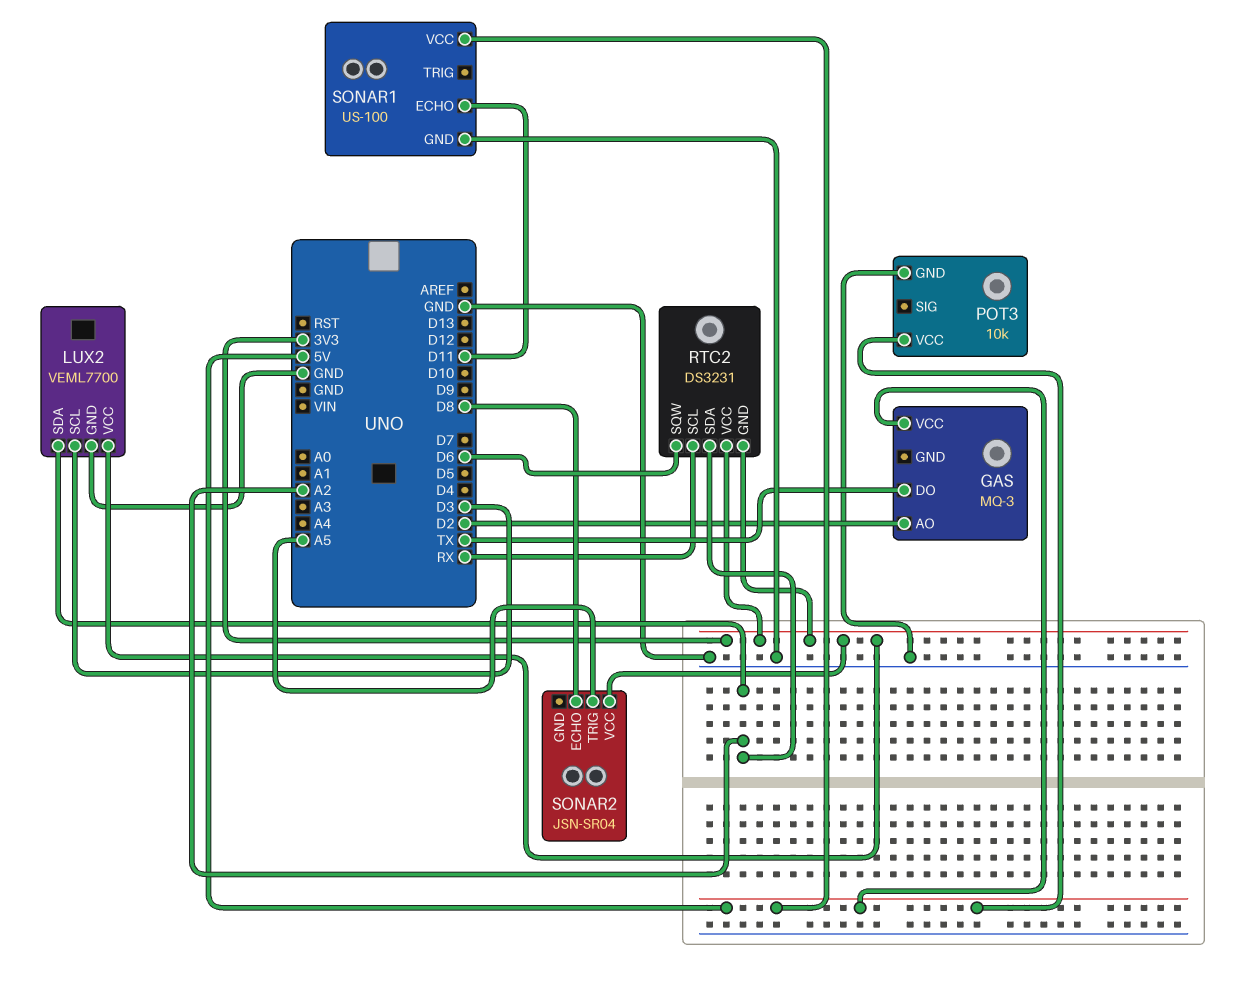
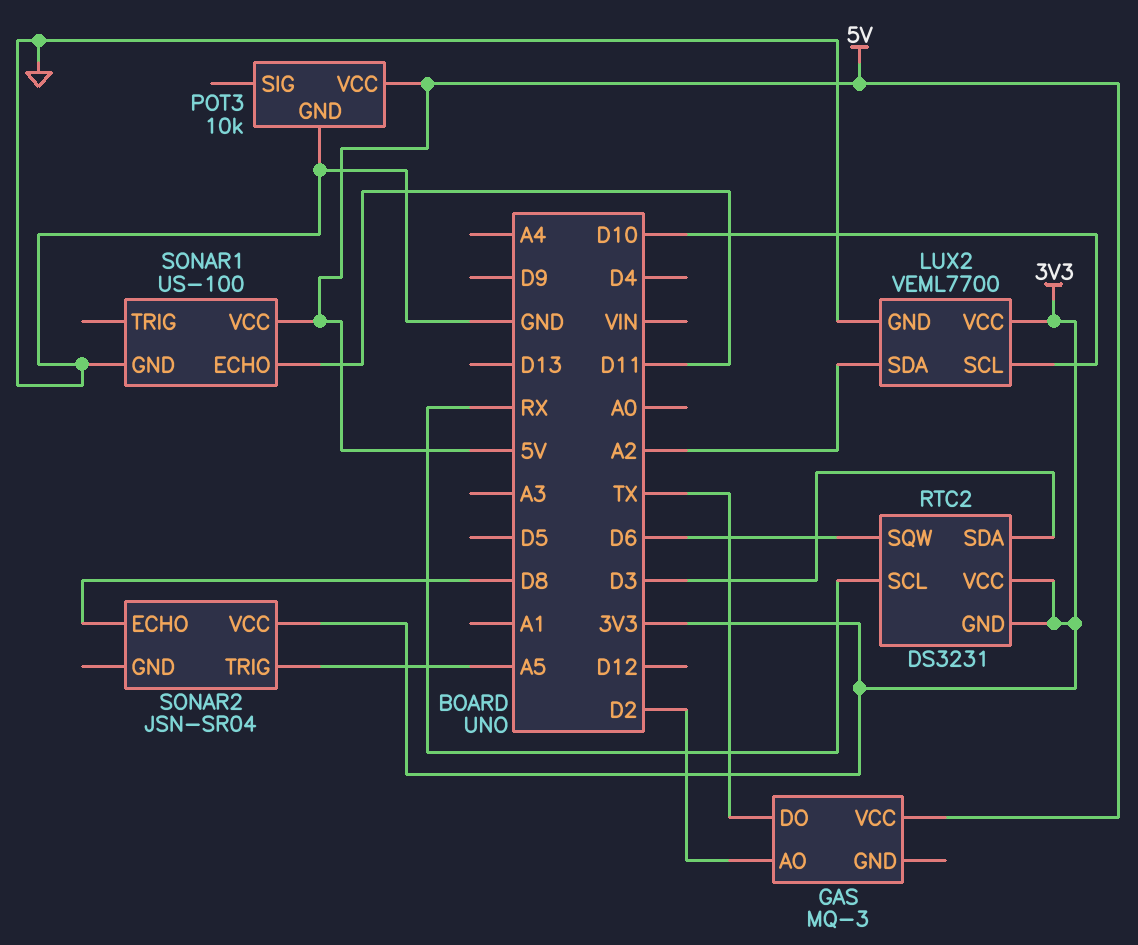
LUX2 pin SCL: D3 -> D10
RTC2 pin SDA: A2 -> D3

